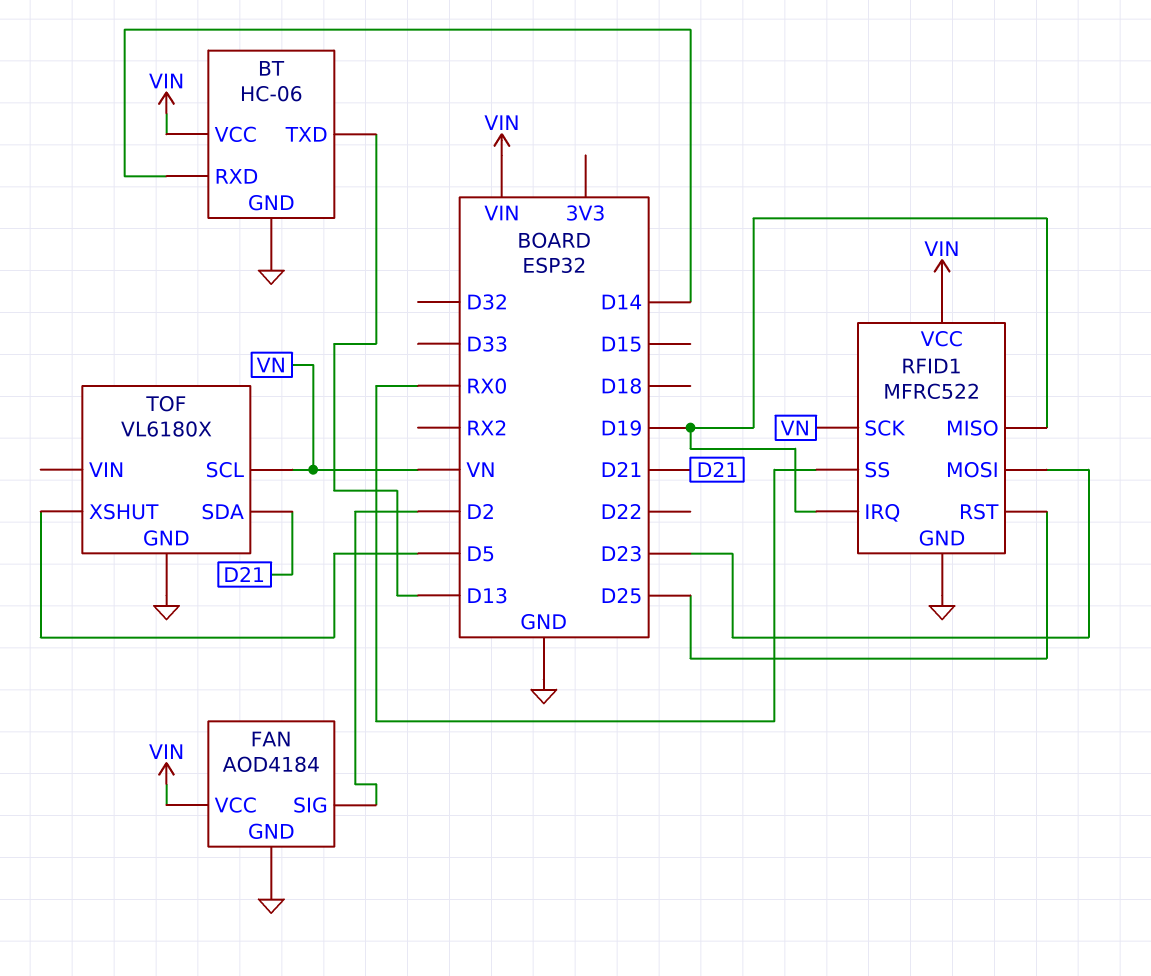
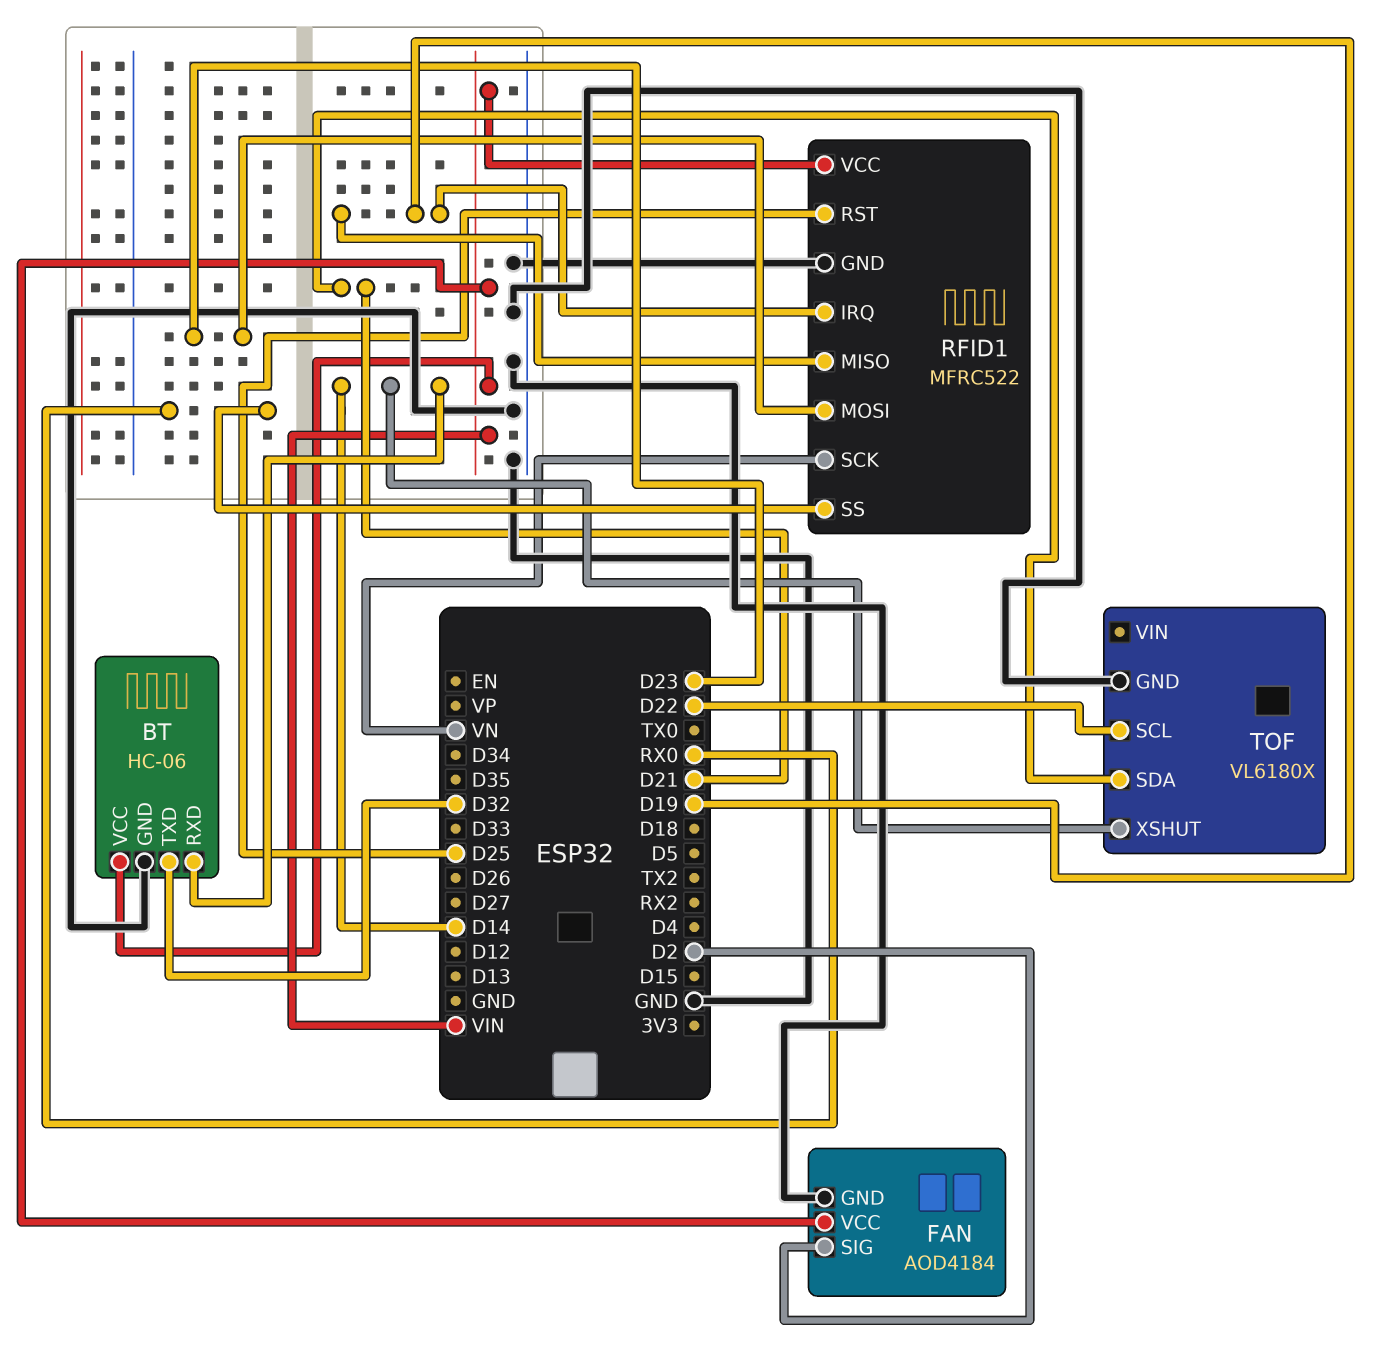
BT pin TXD: D13 -> D32
TOF pin SCL: VN -> D22
TOF pin XSHUT: D5 -> D14

